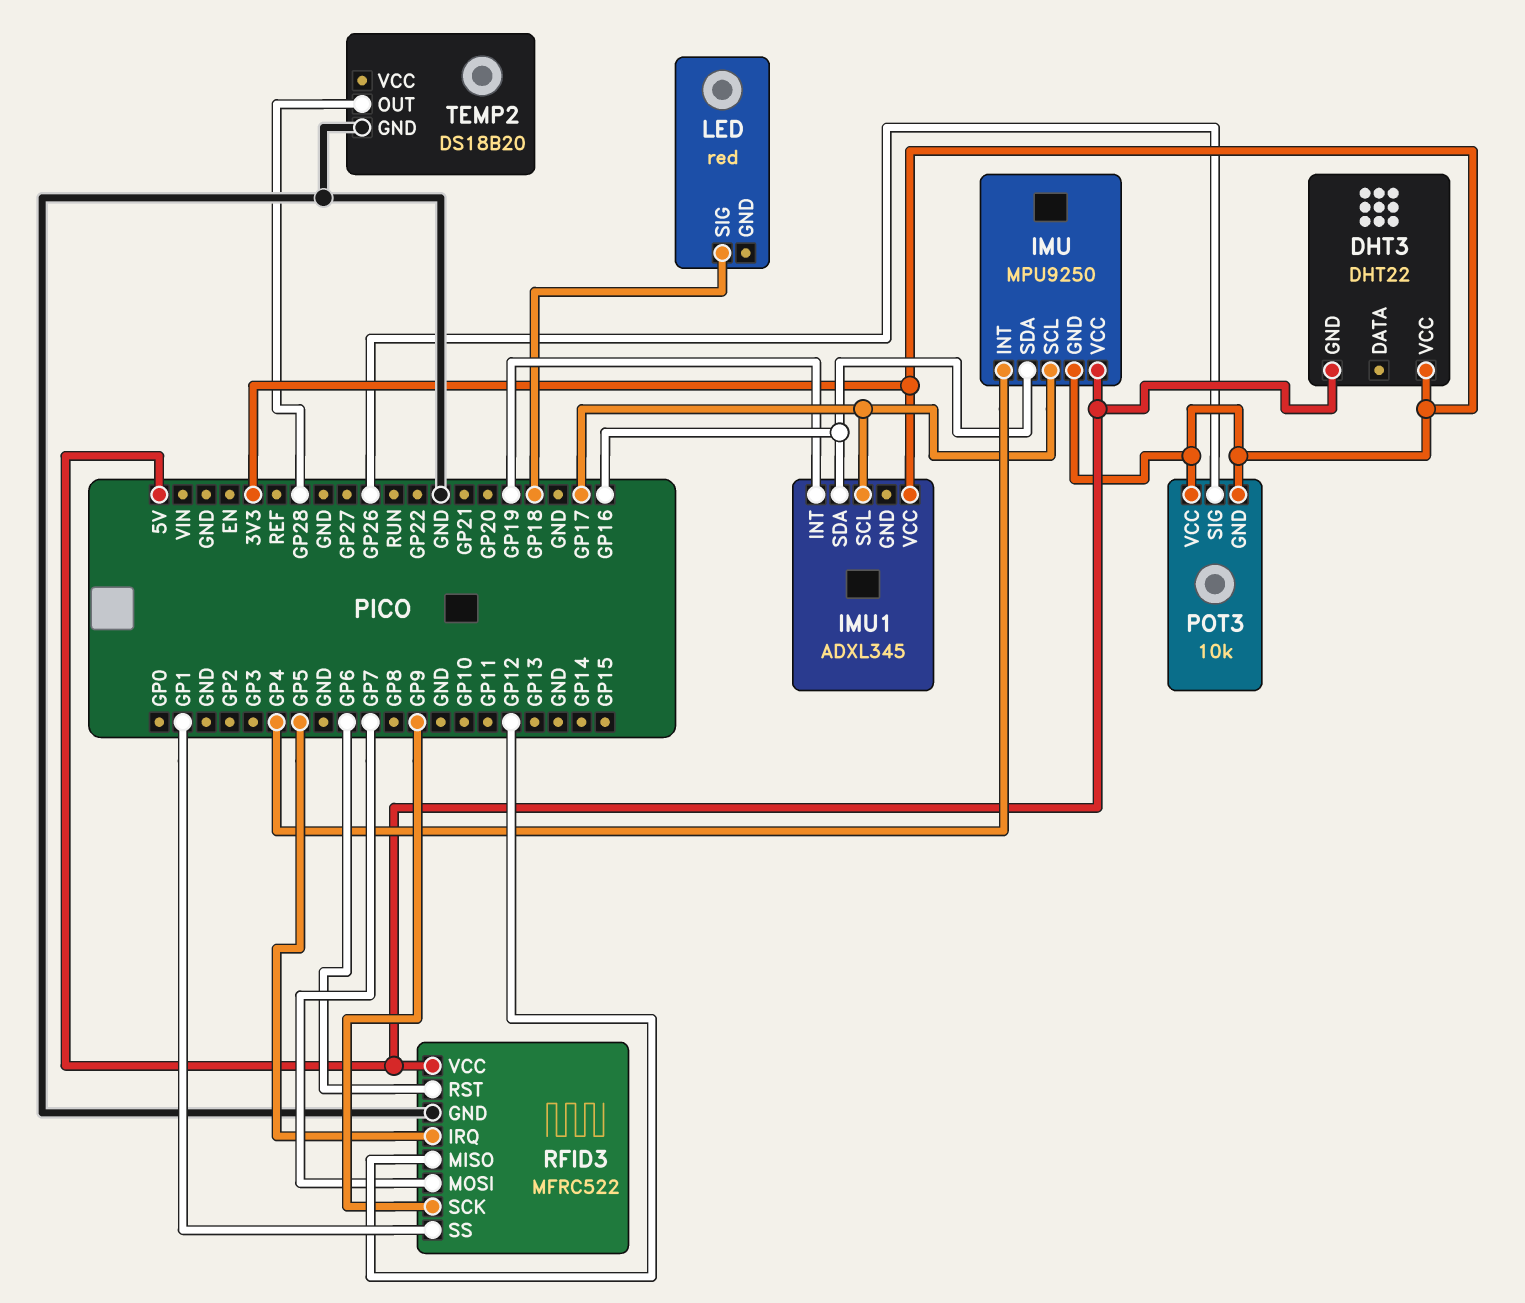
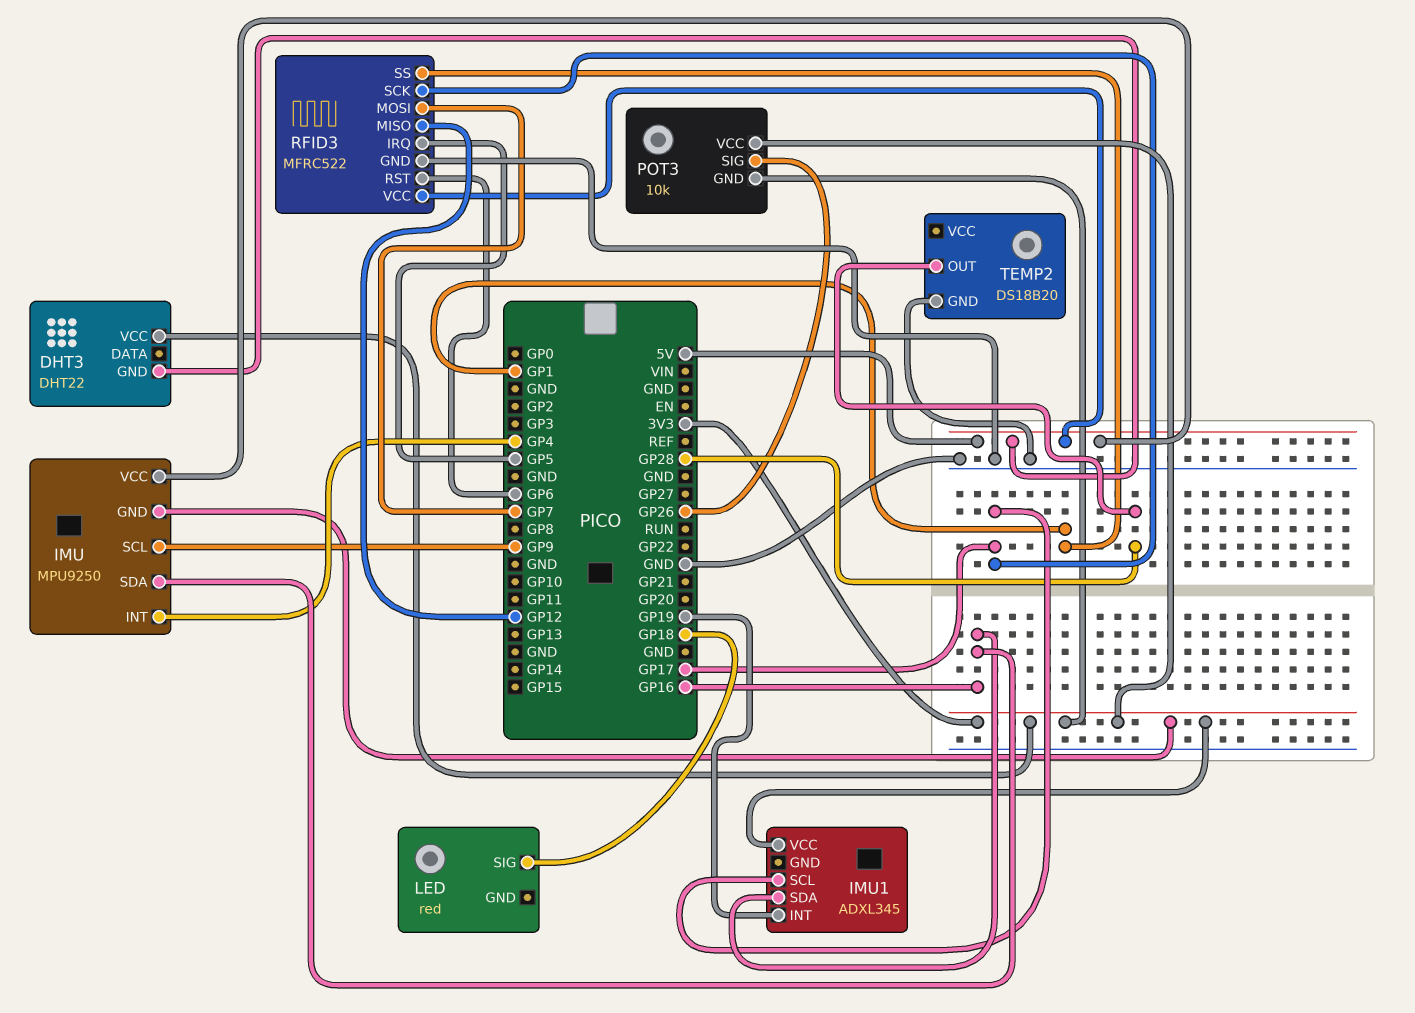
IMU pin SCL: GP17 -> GP9
RFID3 pin SCK: GP9 -> GP17

